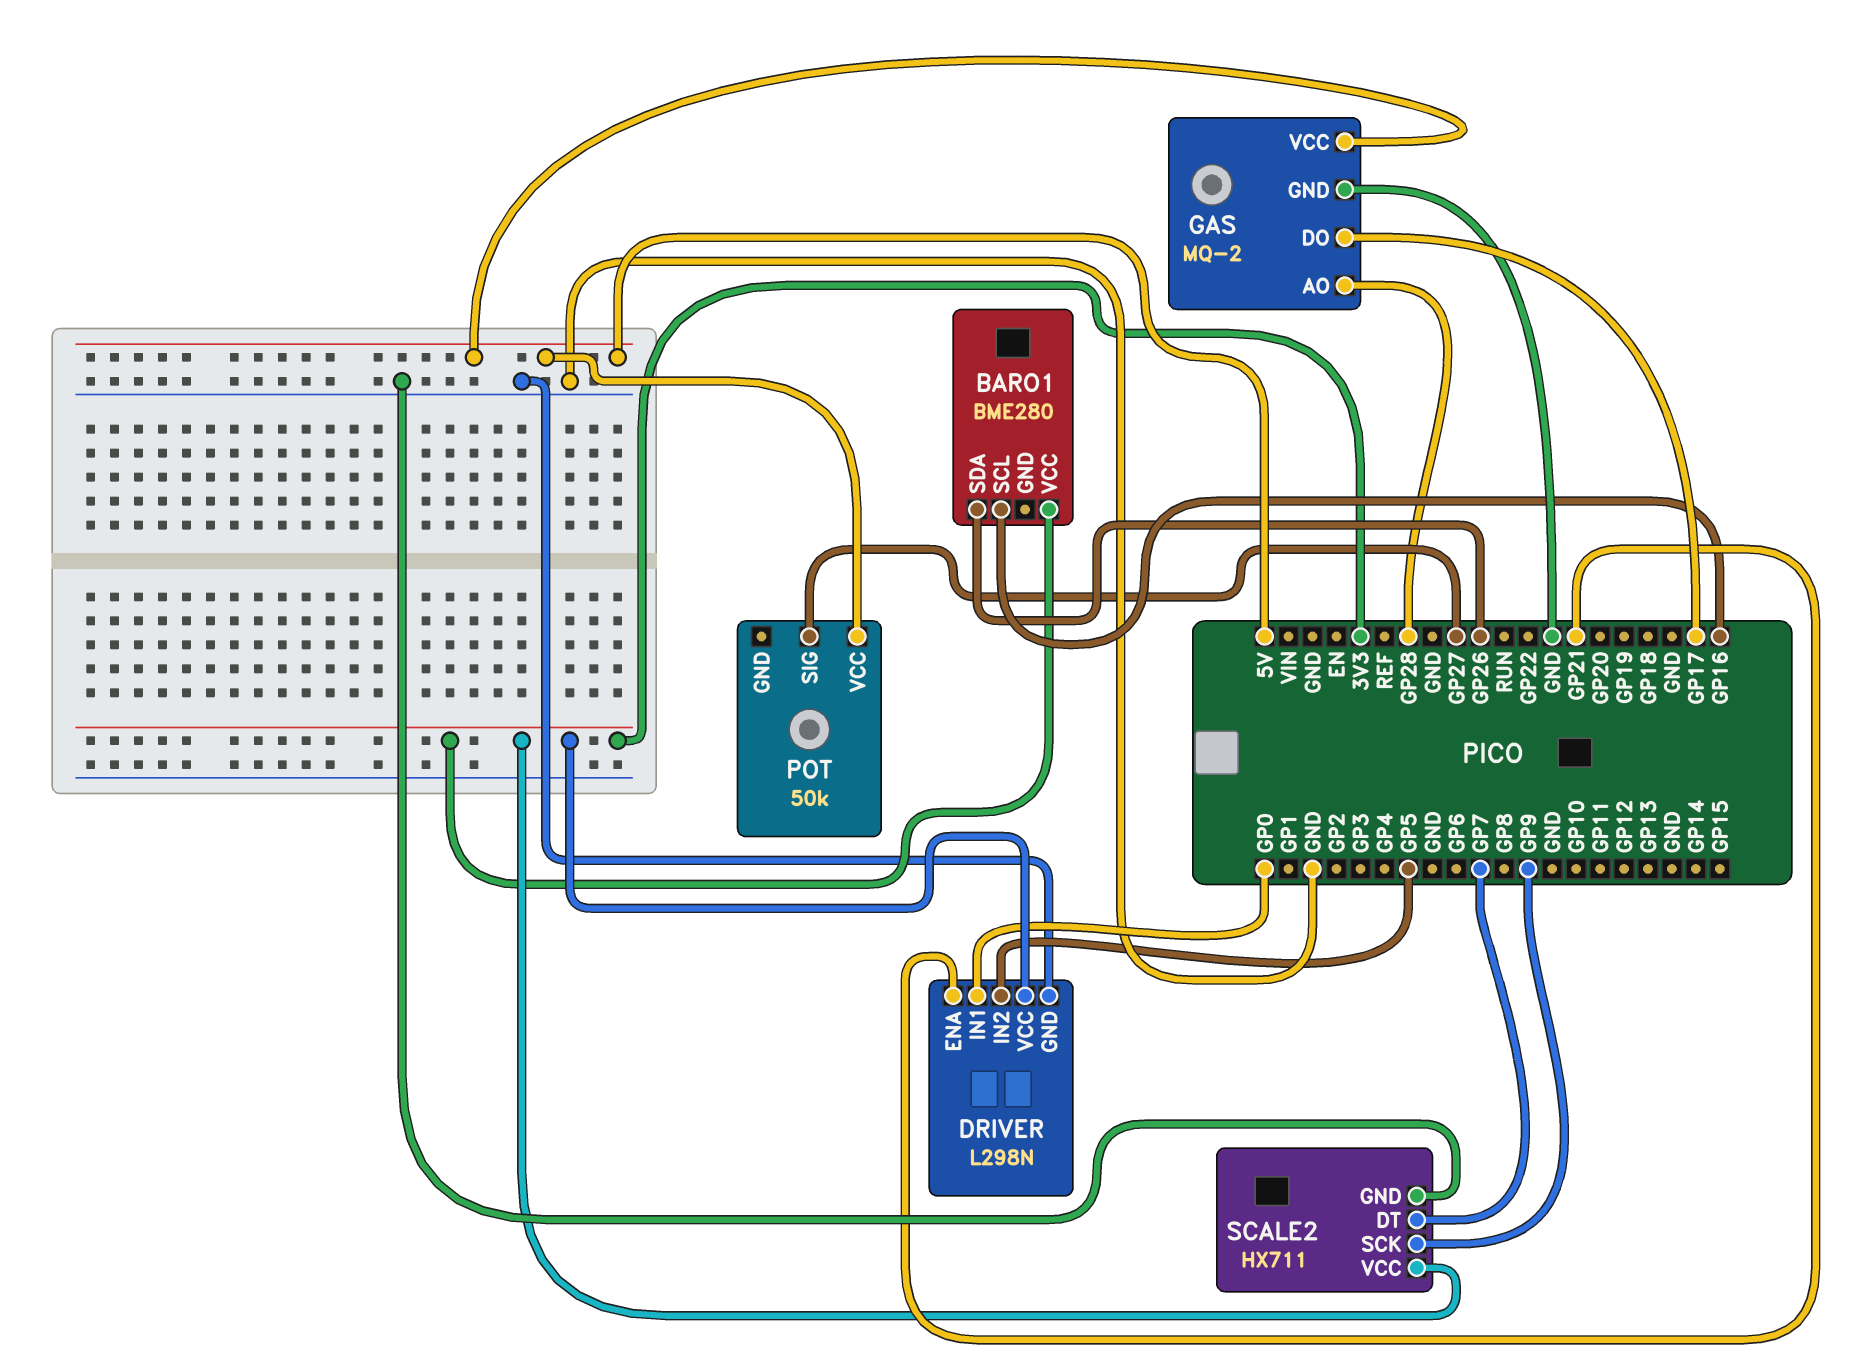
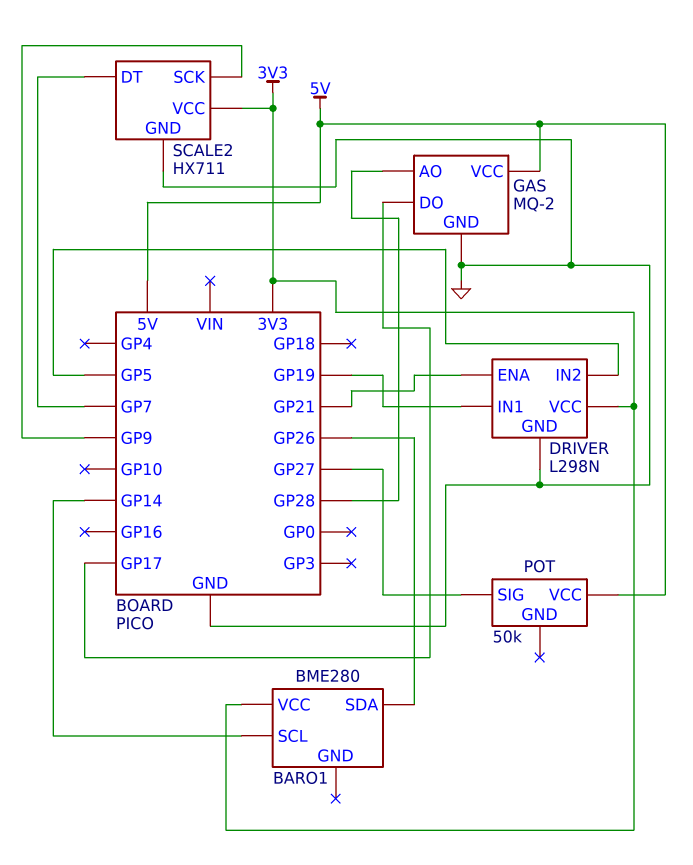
BARO1 pin SCL: GP16 -> GP14
DRIVER pin IN1: GP0 -> GP19

